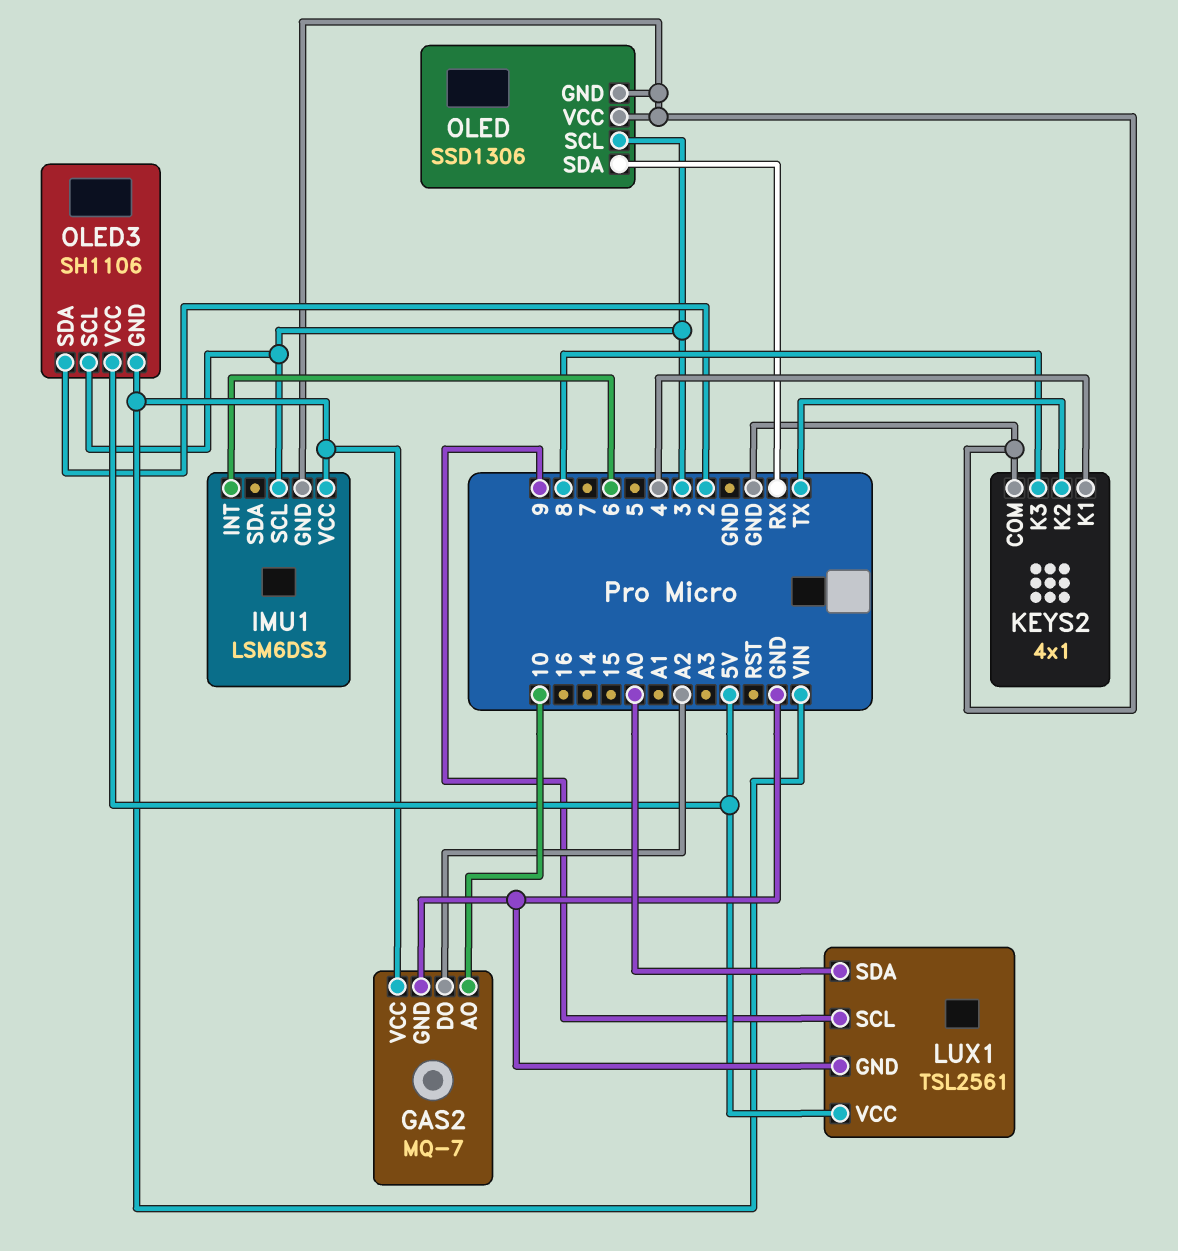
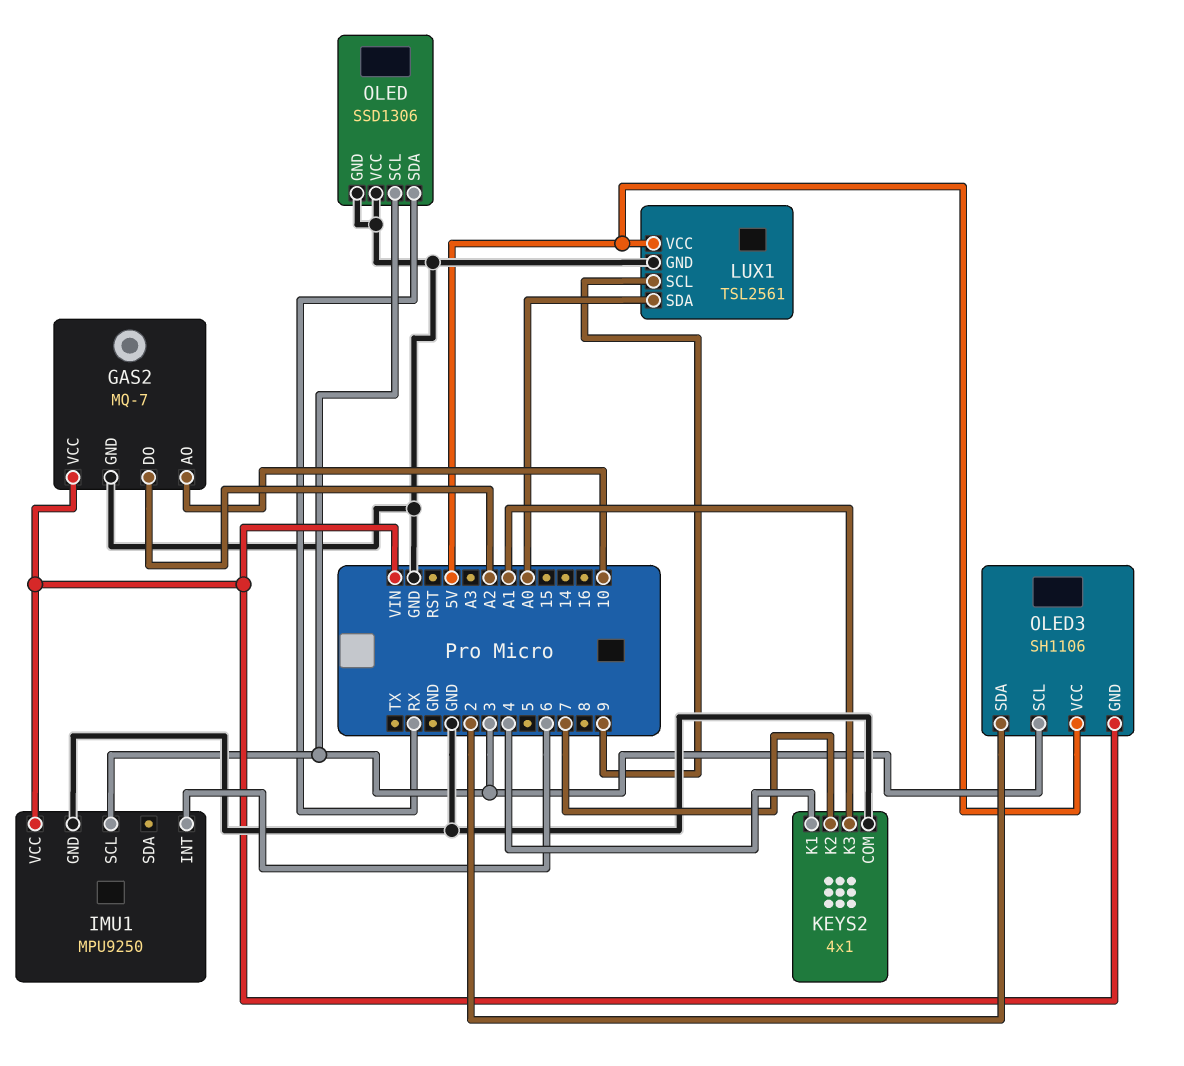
IMU1: LSM6DS3 -> MPU9250
KEYS2 pin K2: TX -> 7
KEYS2 pin K3: 8 -> A1

